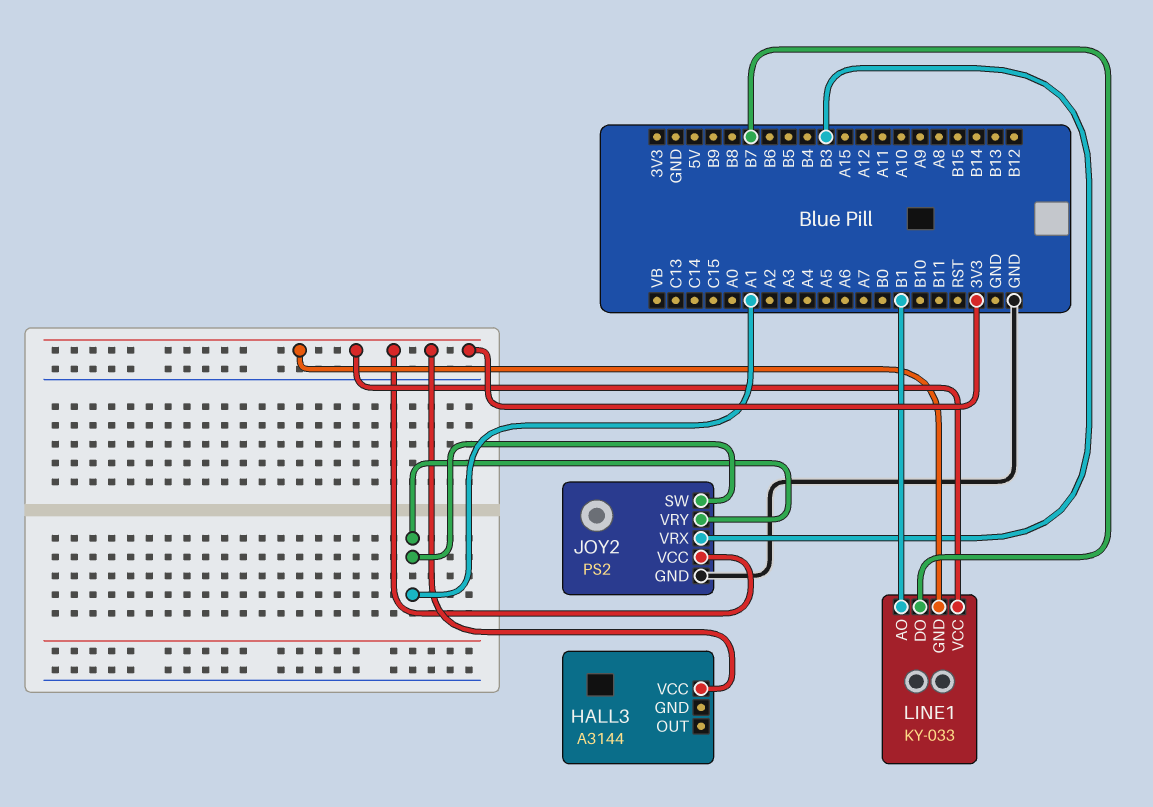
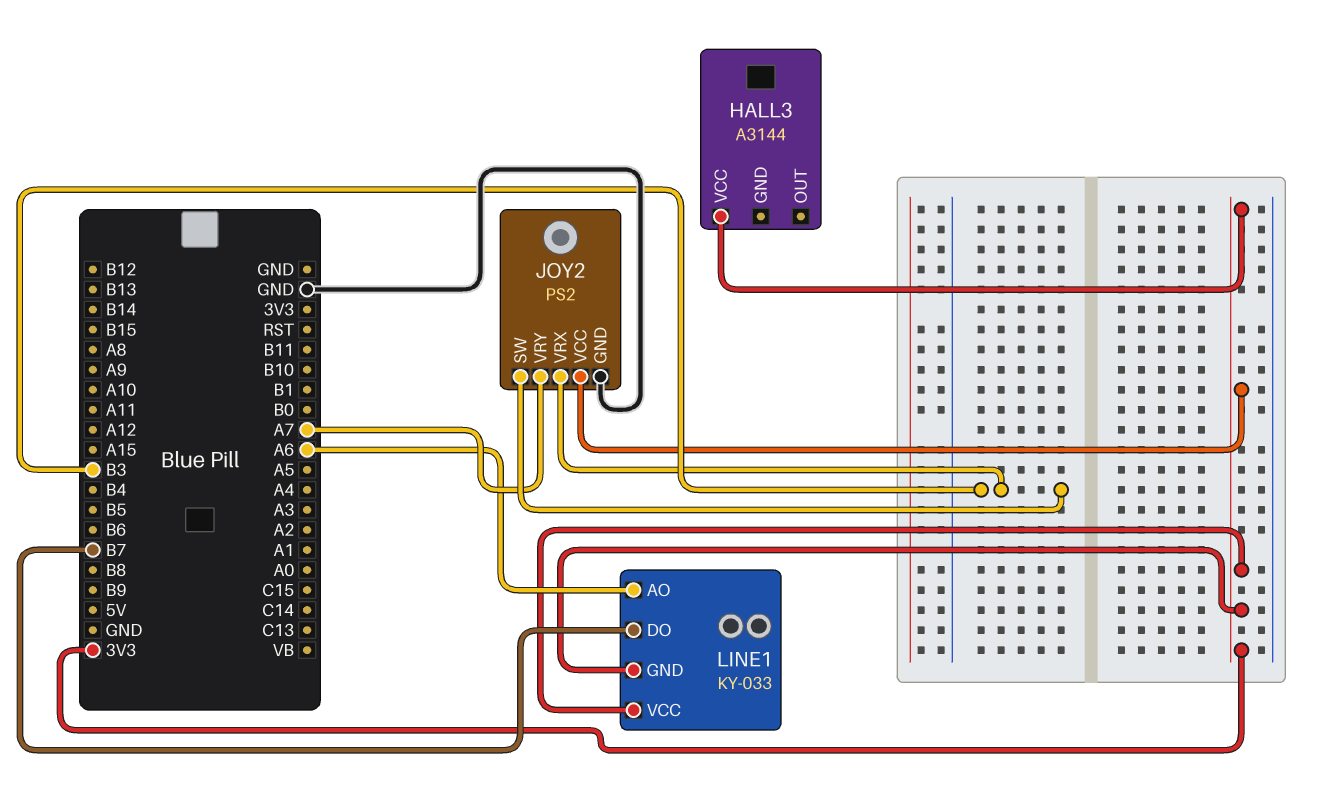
JOY2 pin SW: A1 -> B3
JOY2 pin VRY: A1 -> A7
LINE1 pin AO: B1 -> A6

